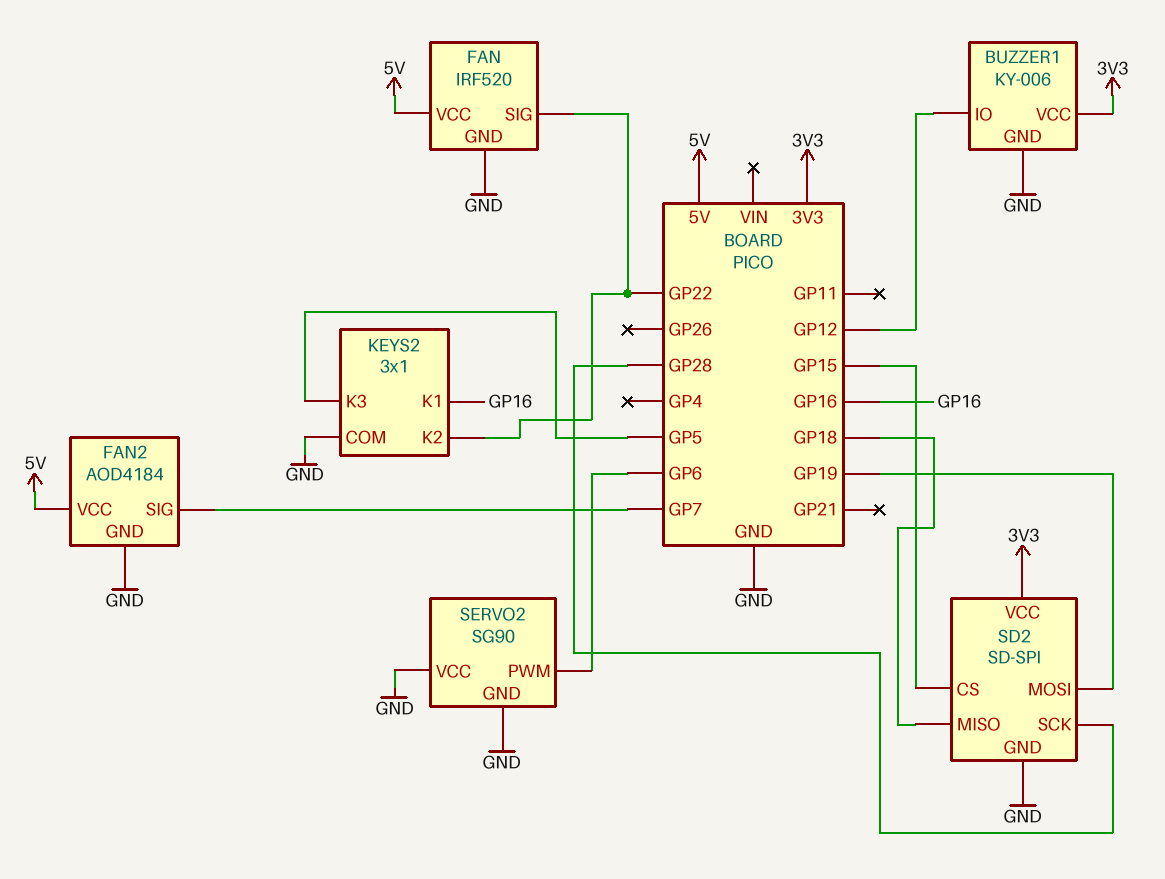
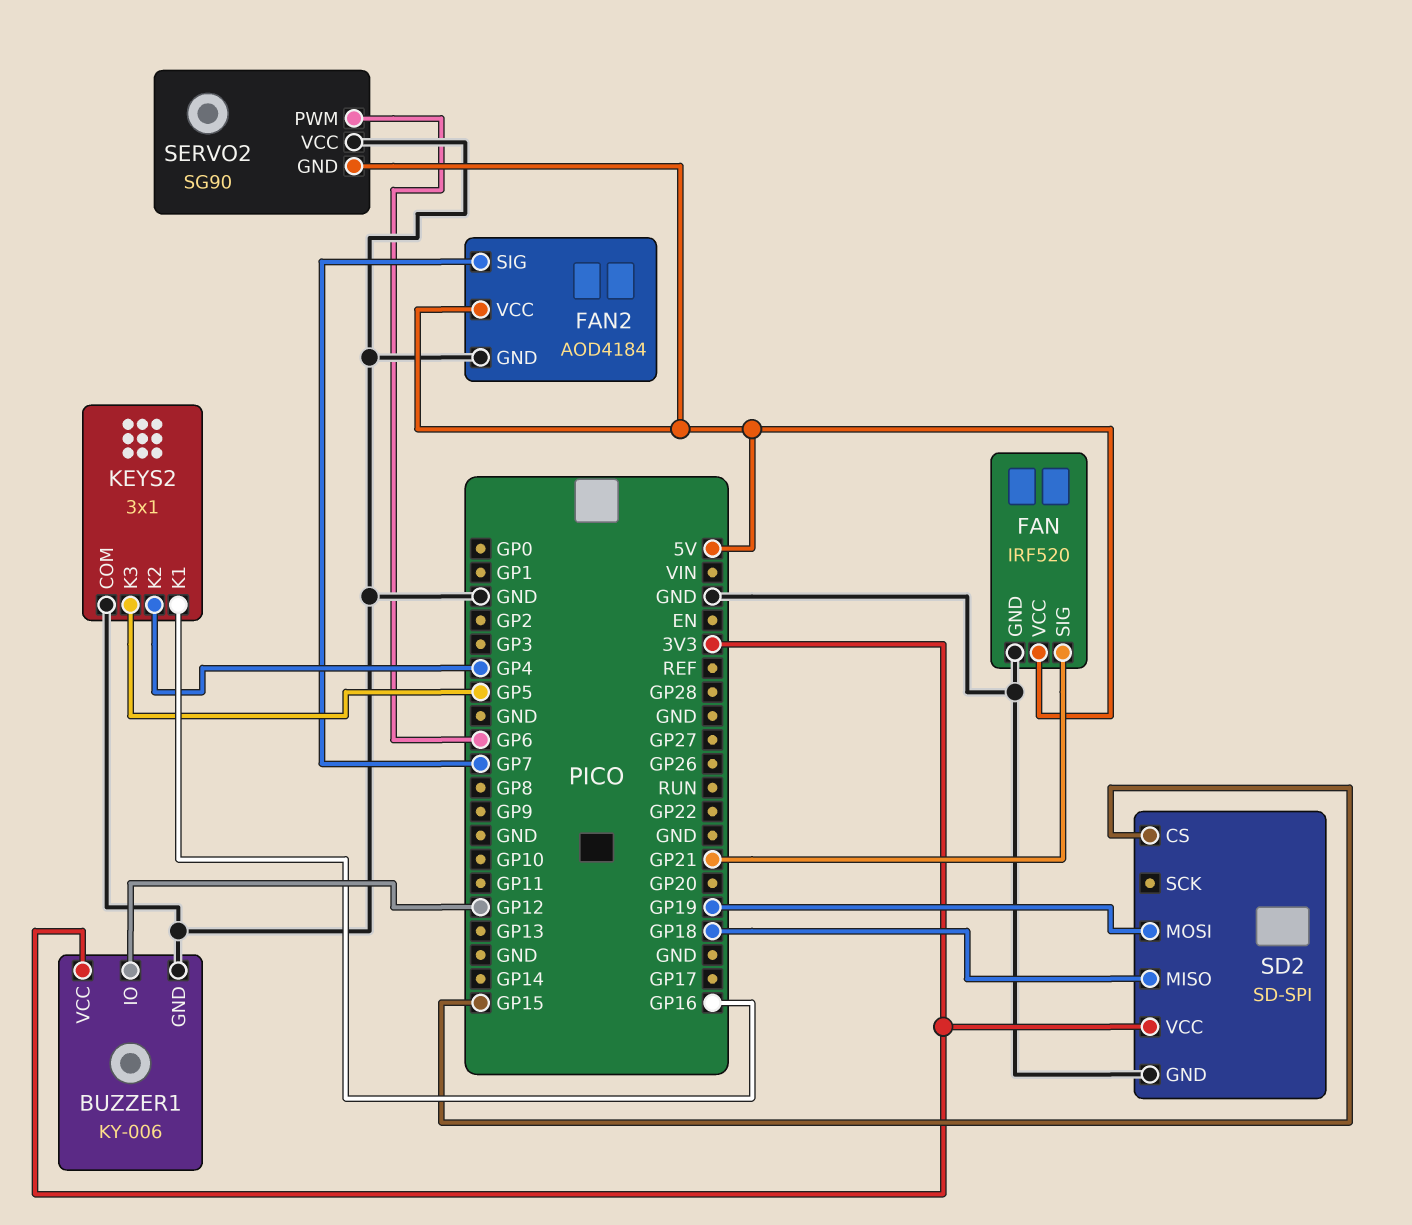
FAN pin SIG: GP22 -> GP21
KEYS2 pin K2: GP22 -> GP4
SD2 pin SCK: GP28 -> none
SERVO2 pin GND: GND -> 5V

